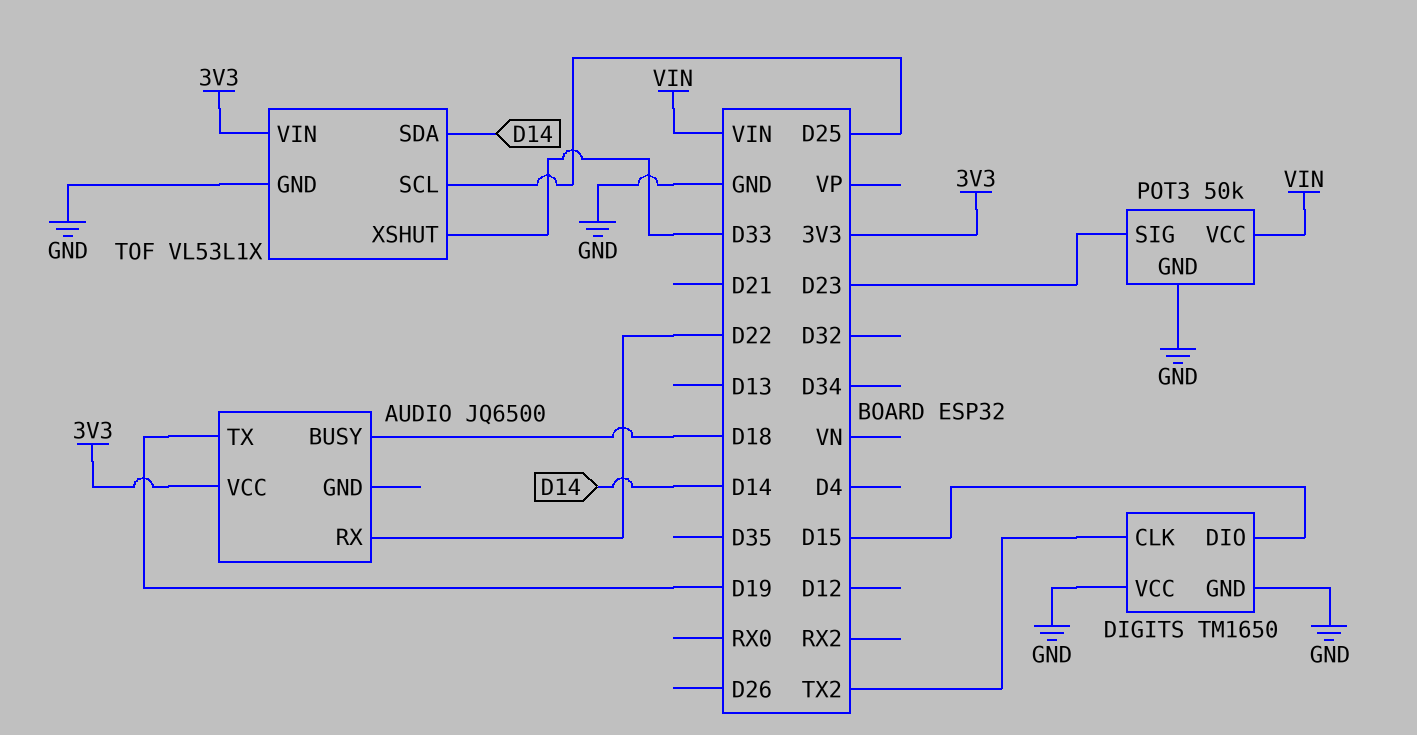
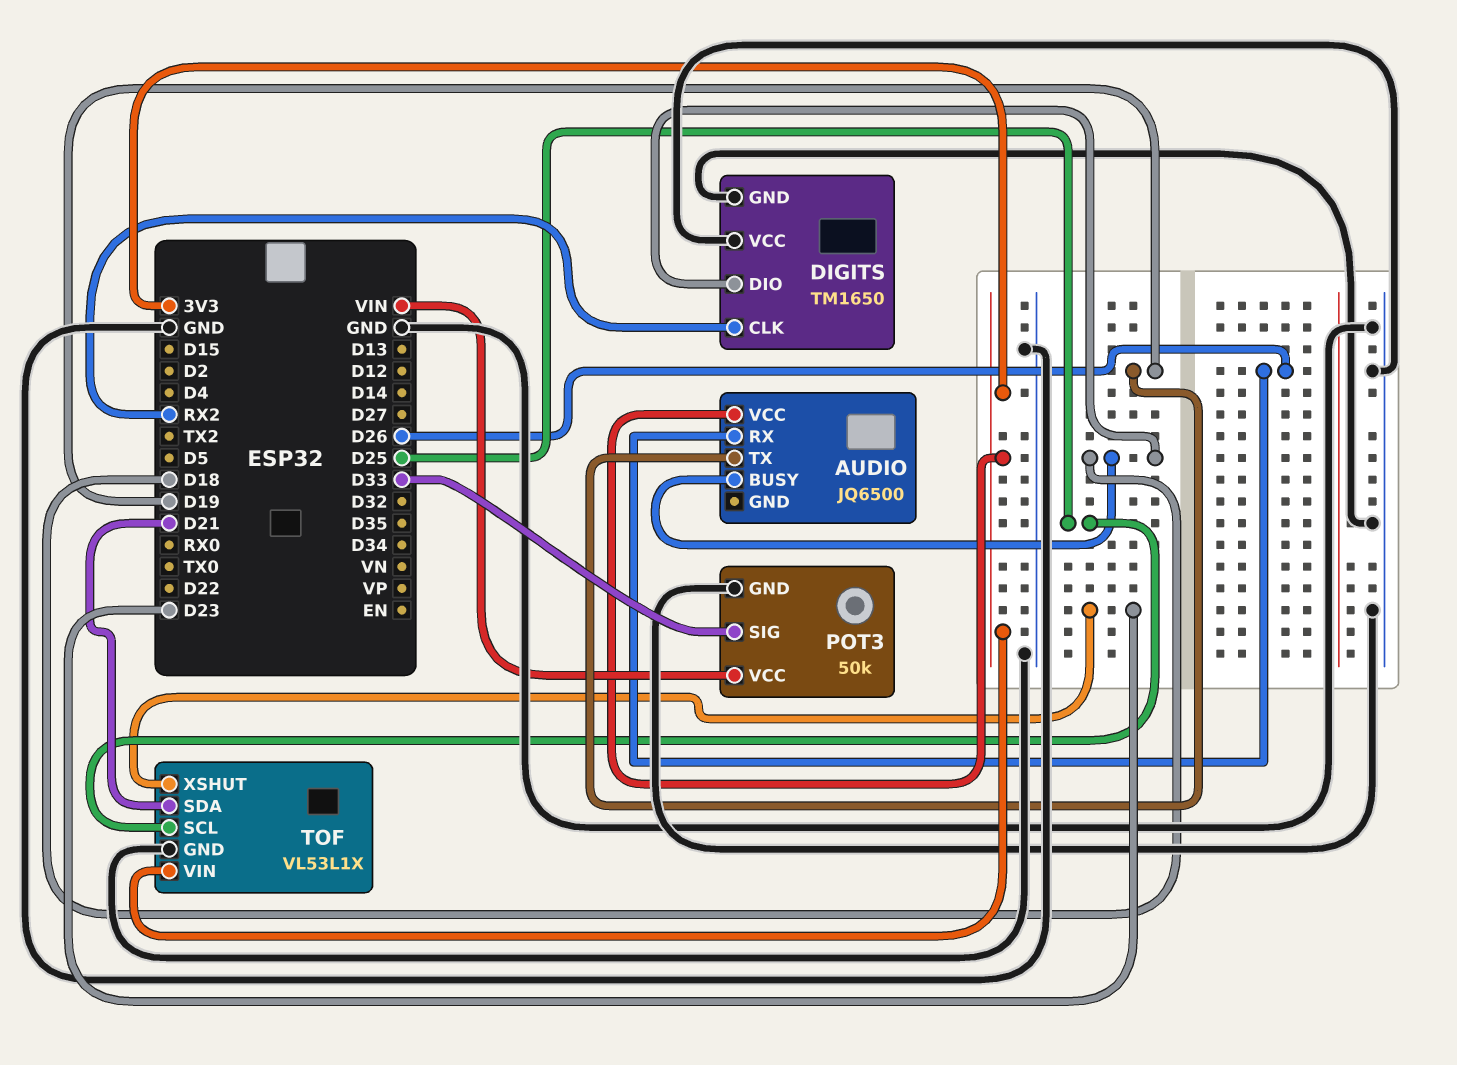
AUDIO pin RX: D22 -> D26
DIGITS pin CLK: TX2 -> RX2
DIGITS pin DIO: D15 -> D18
POT3 pin SIG: D23 -> D33
TOF pin SDA: D14 -> D21
TOF pin XSHUT: D33 -> D23

